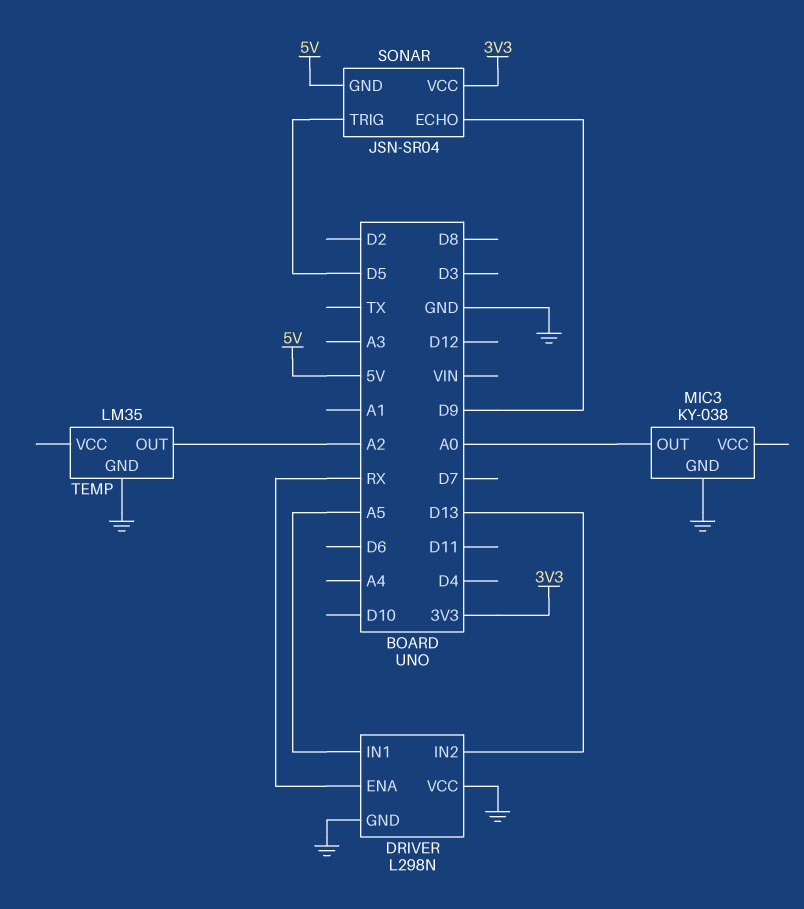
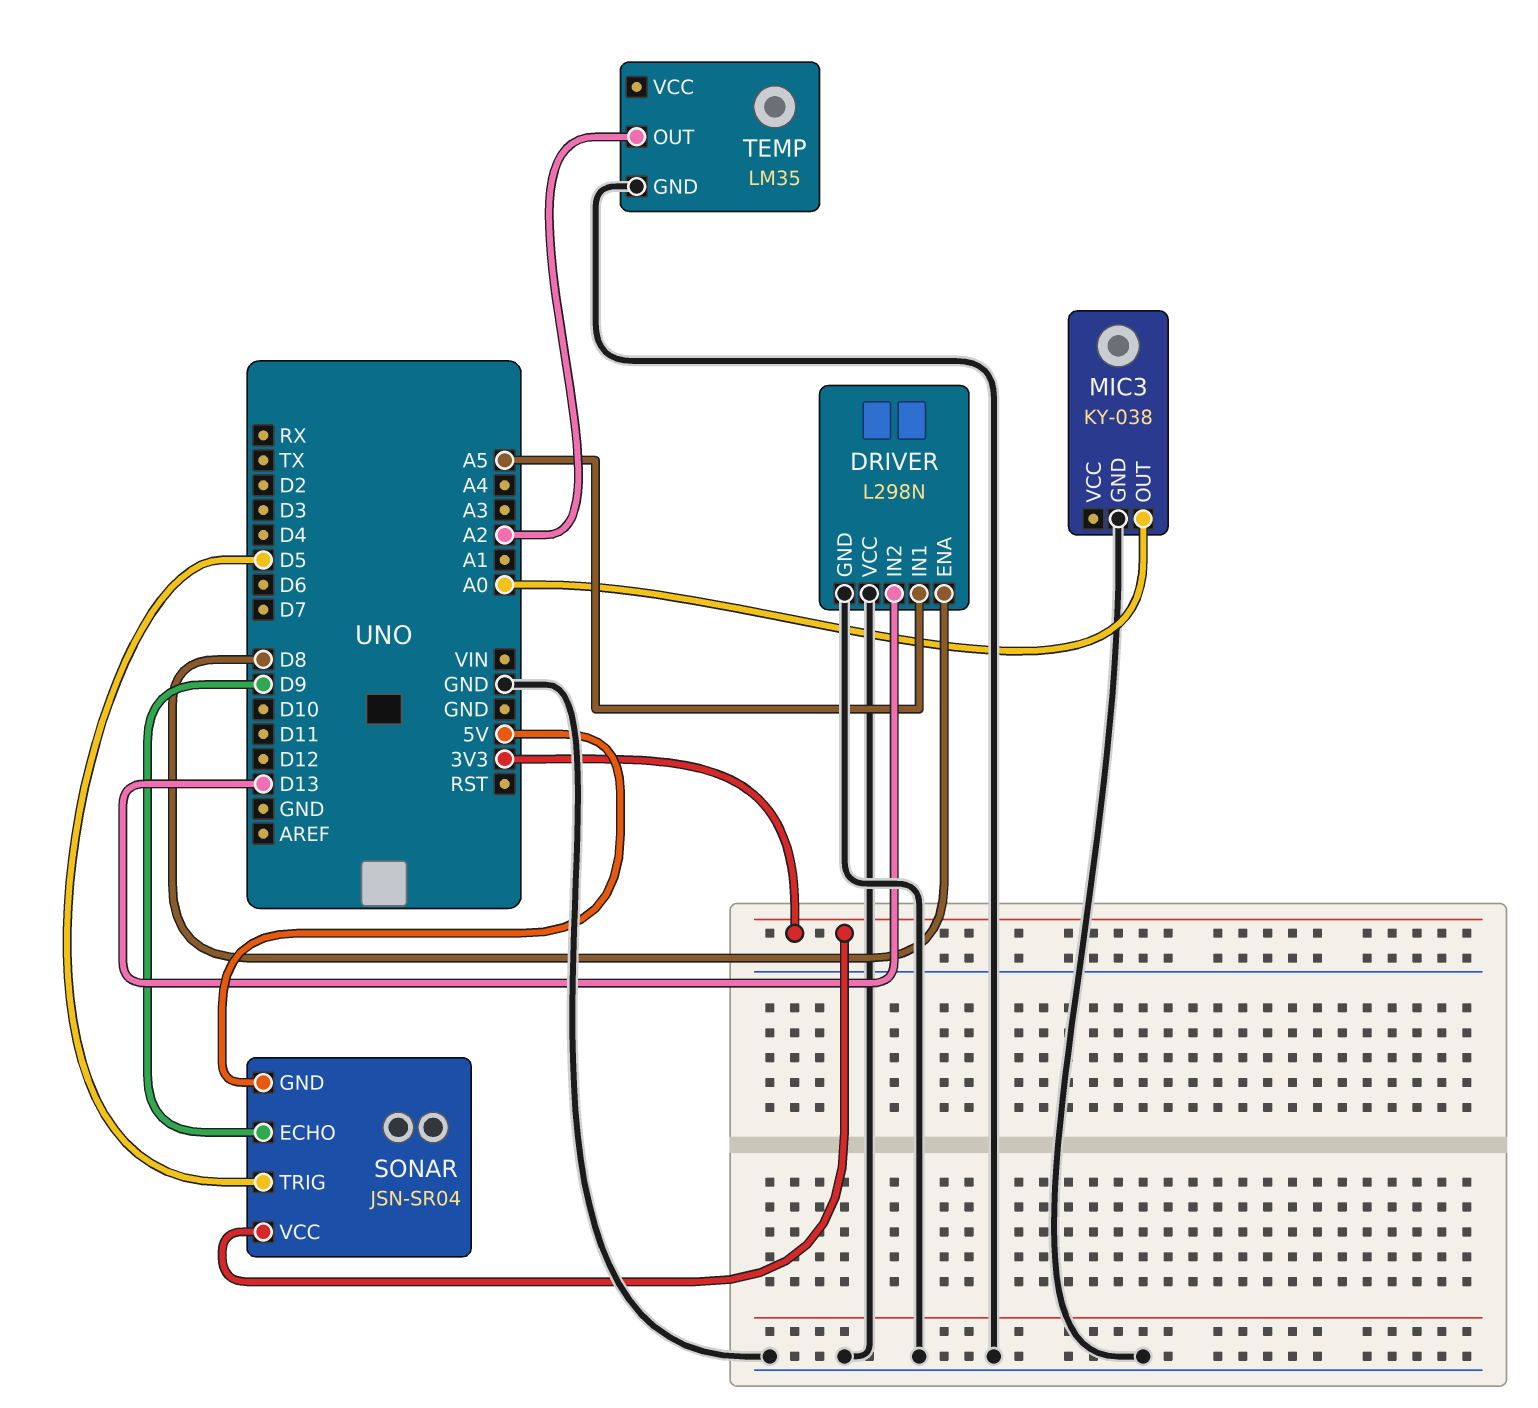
DRIVER pin ENA: RX -> D8

